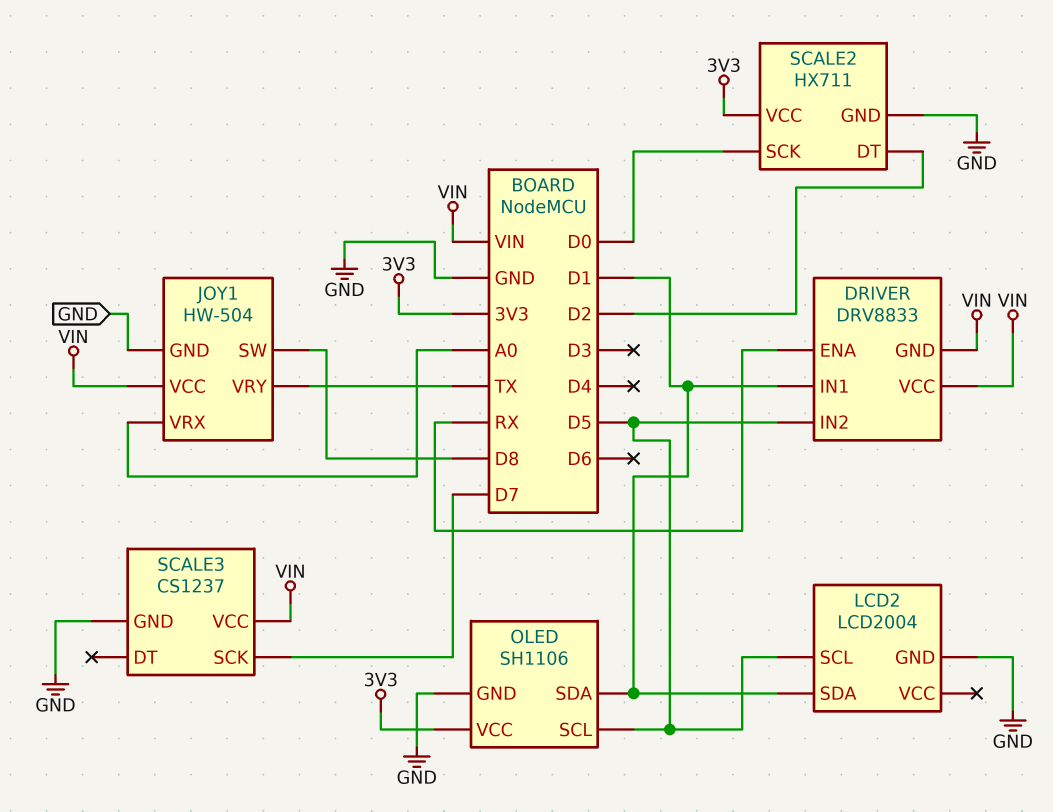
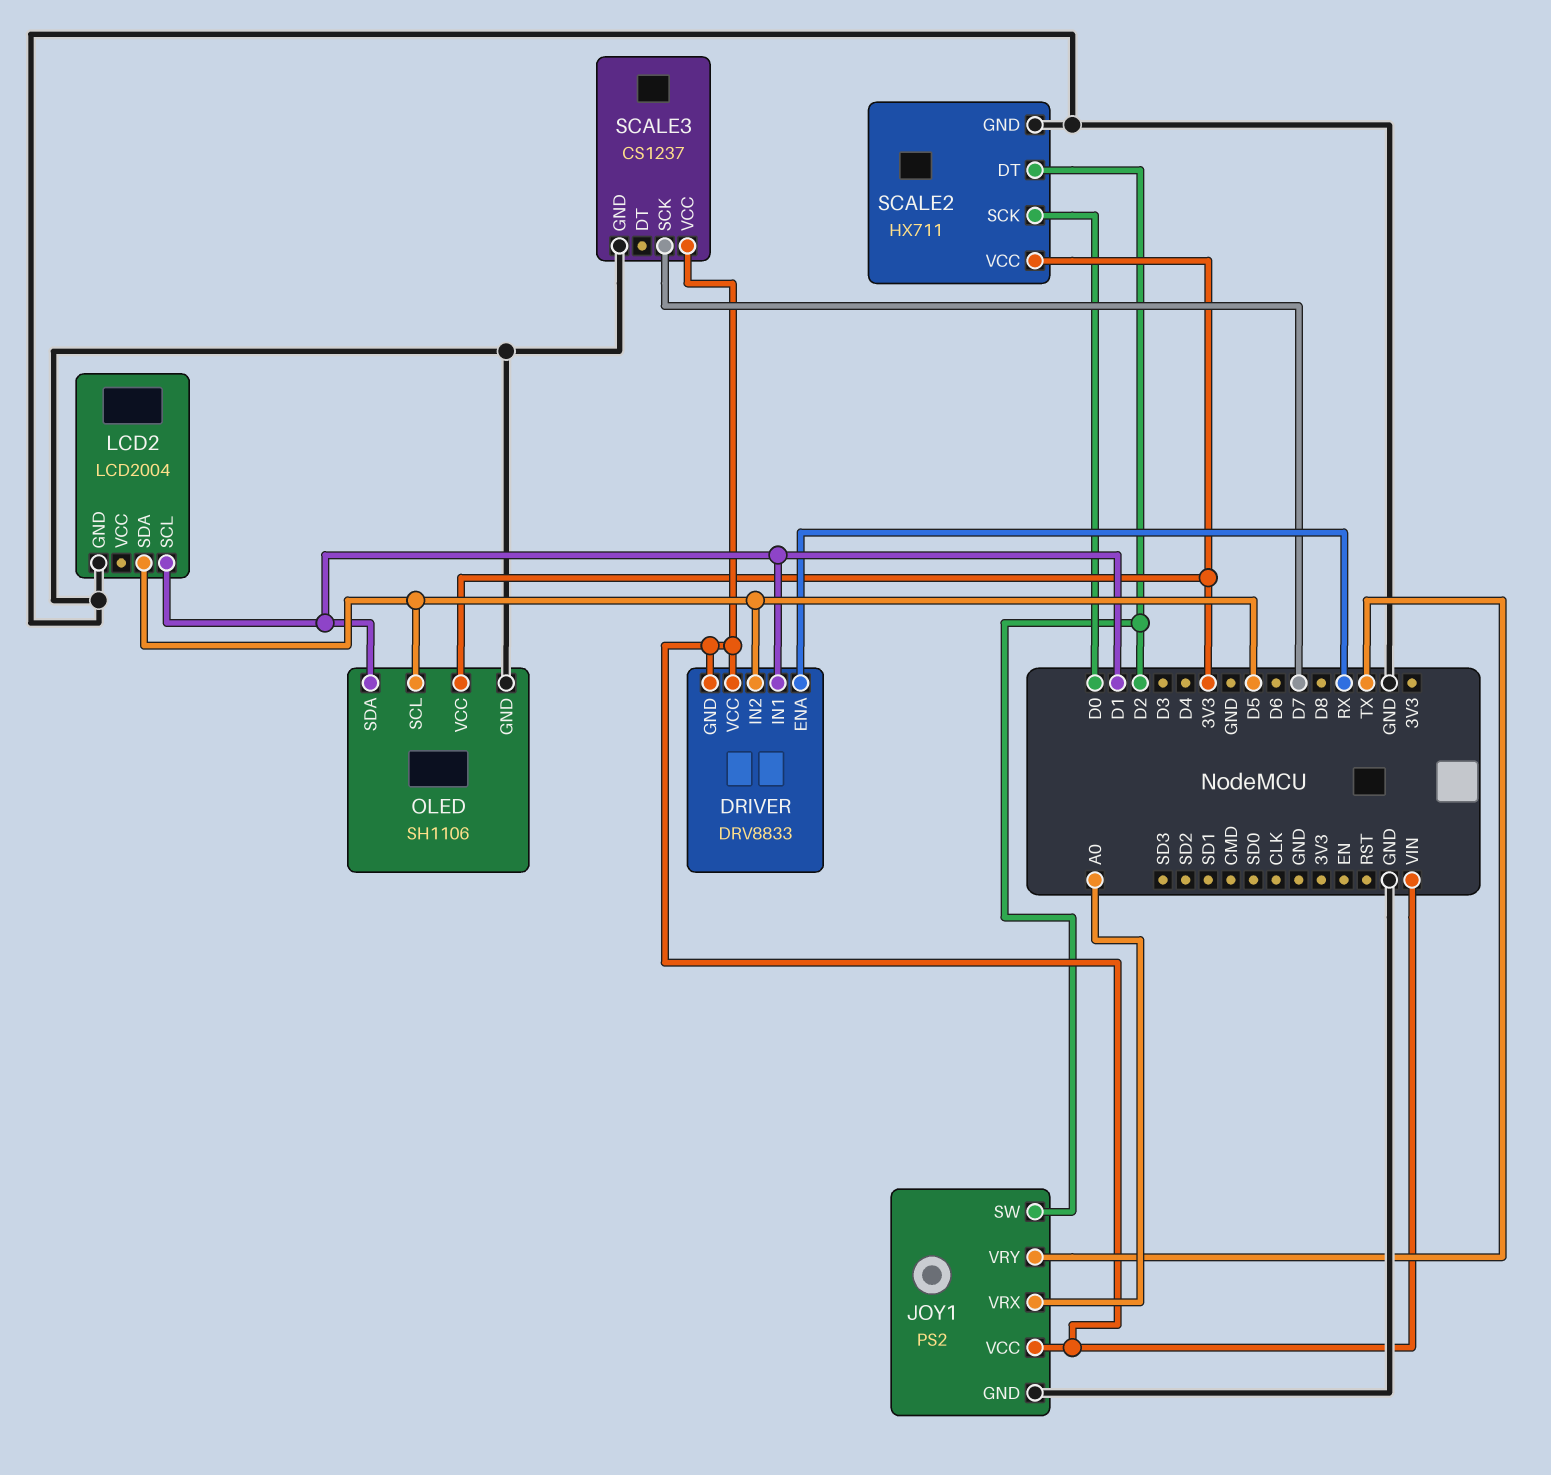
JOY1: HW-504 -> PS2
JOY1 pin SW: D8 -> D2
LCD2 pin SCL: D5 -> D1
LCD2 pin SDA: D1 -> D5

